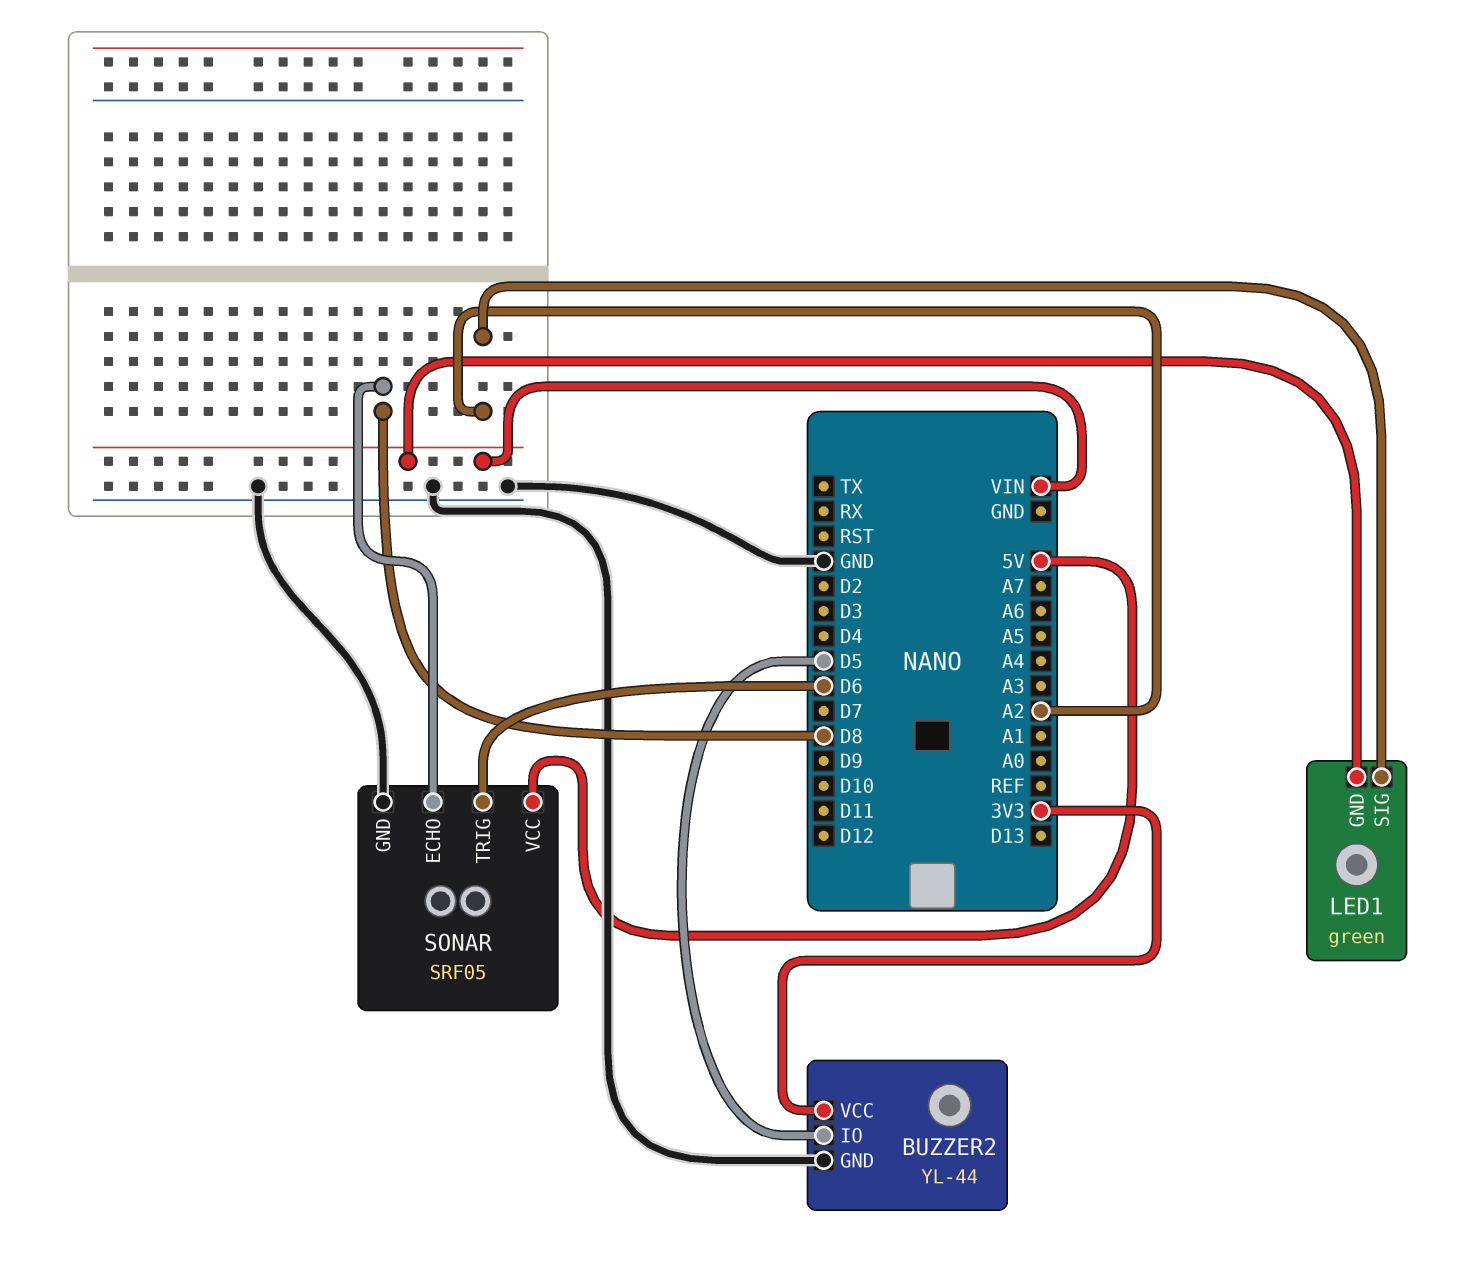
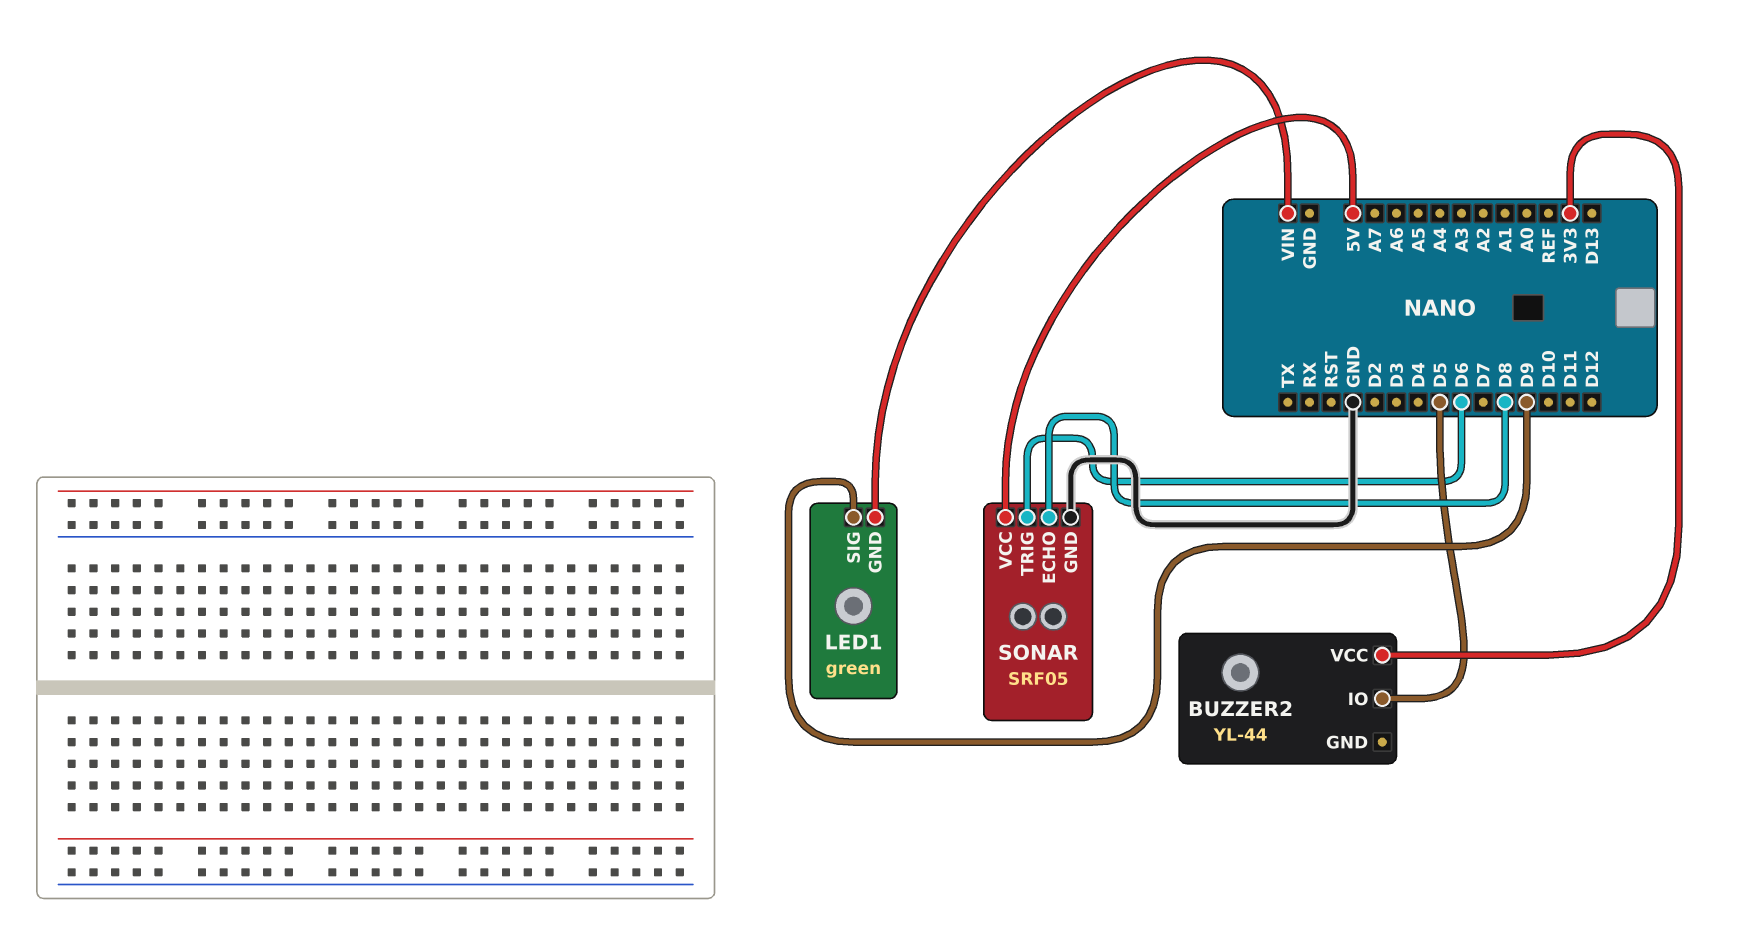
BUZZER2 pin GND: GND -> none
LED1 pin SIG: A2 -> D9

